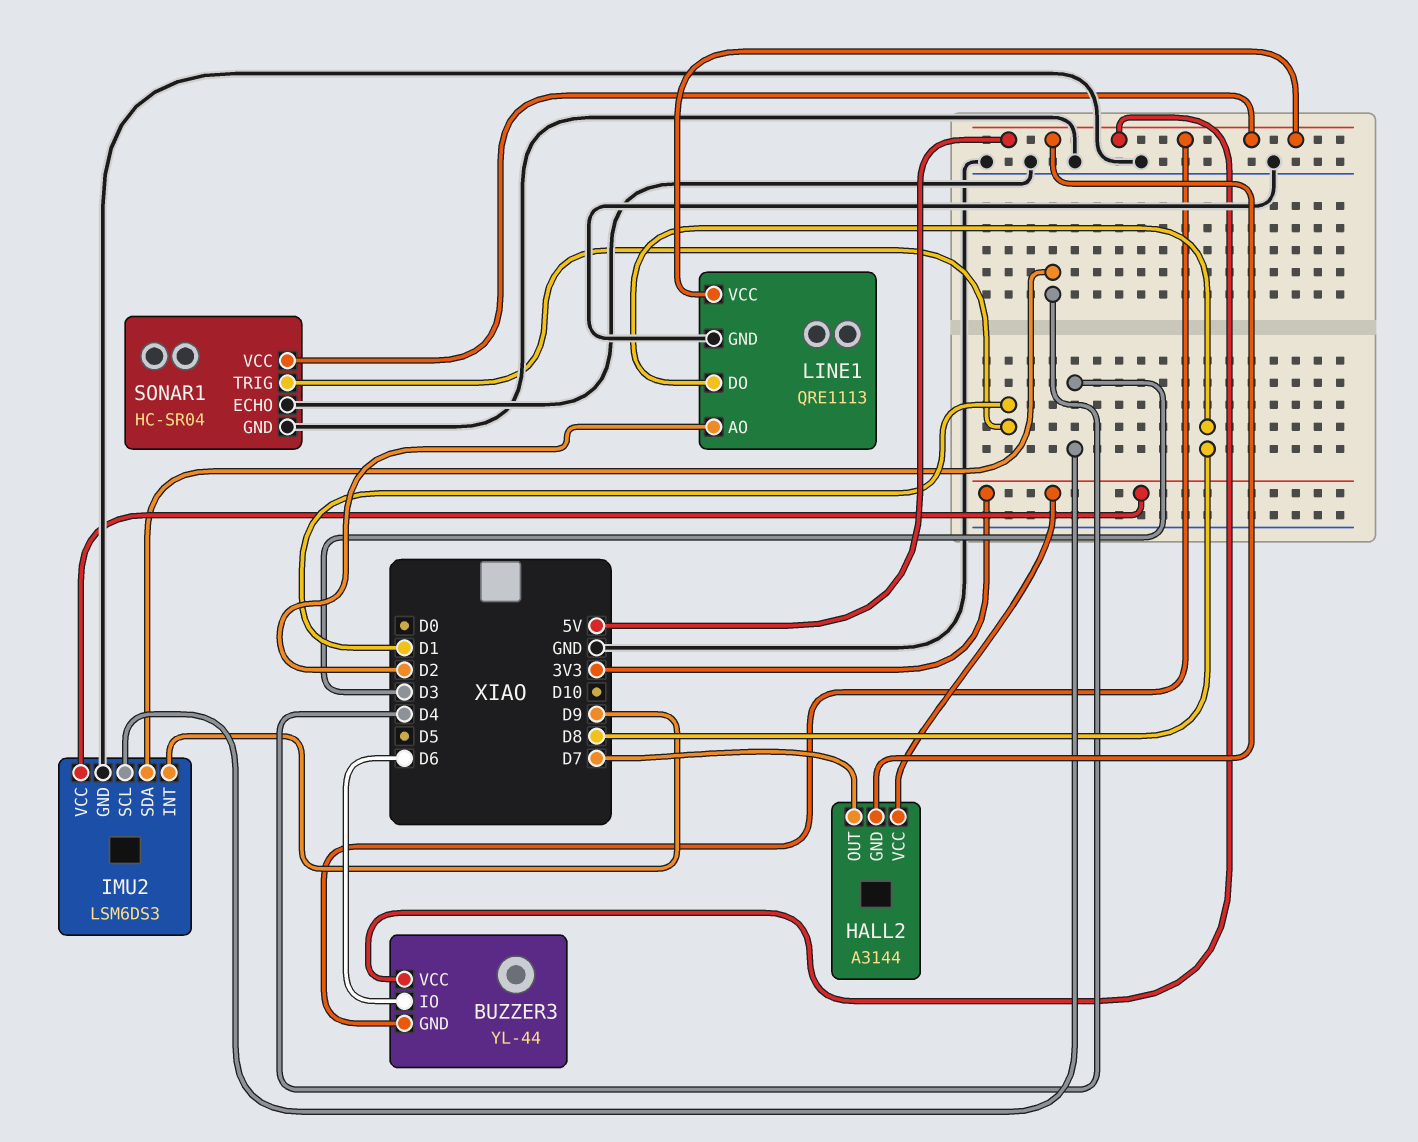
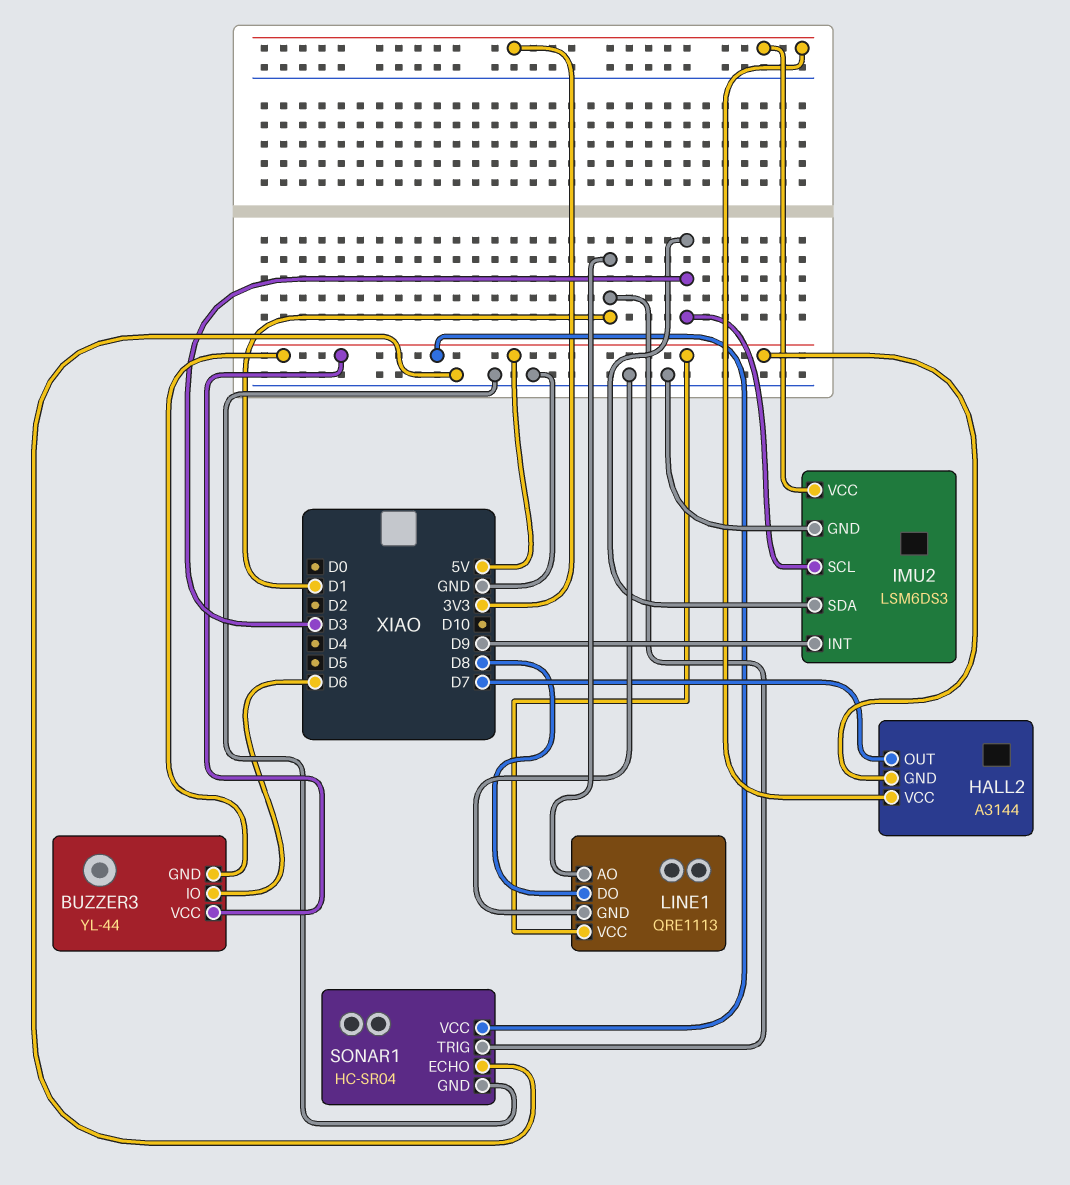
IMU2 pin SDA: D4 -> D3
LINE1 pin AO: D2 -> D1

